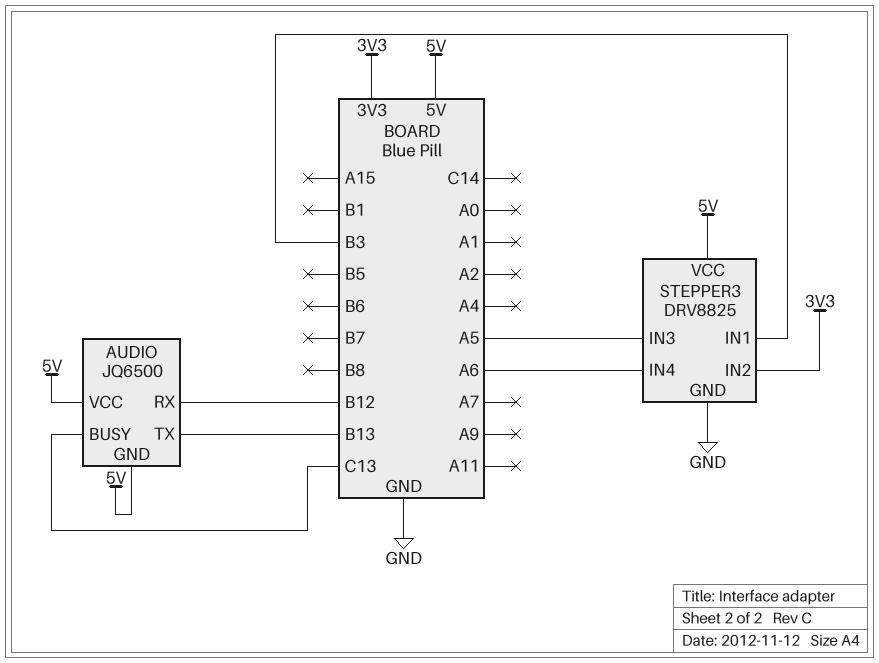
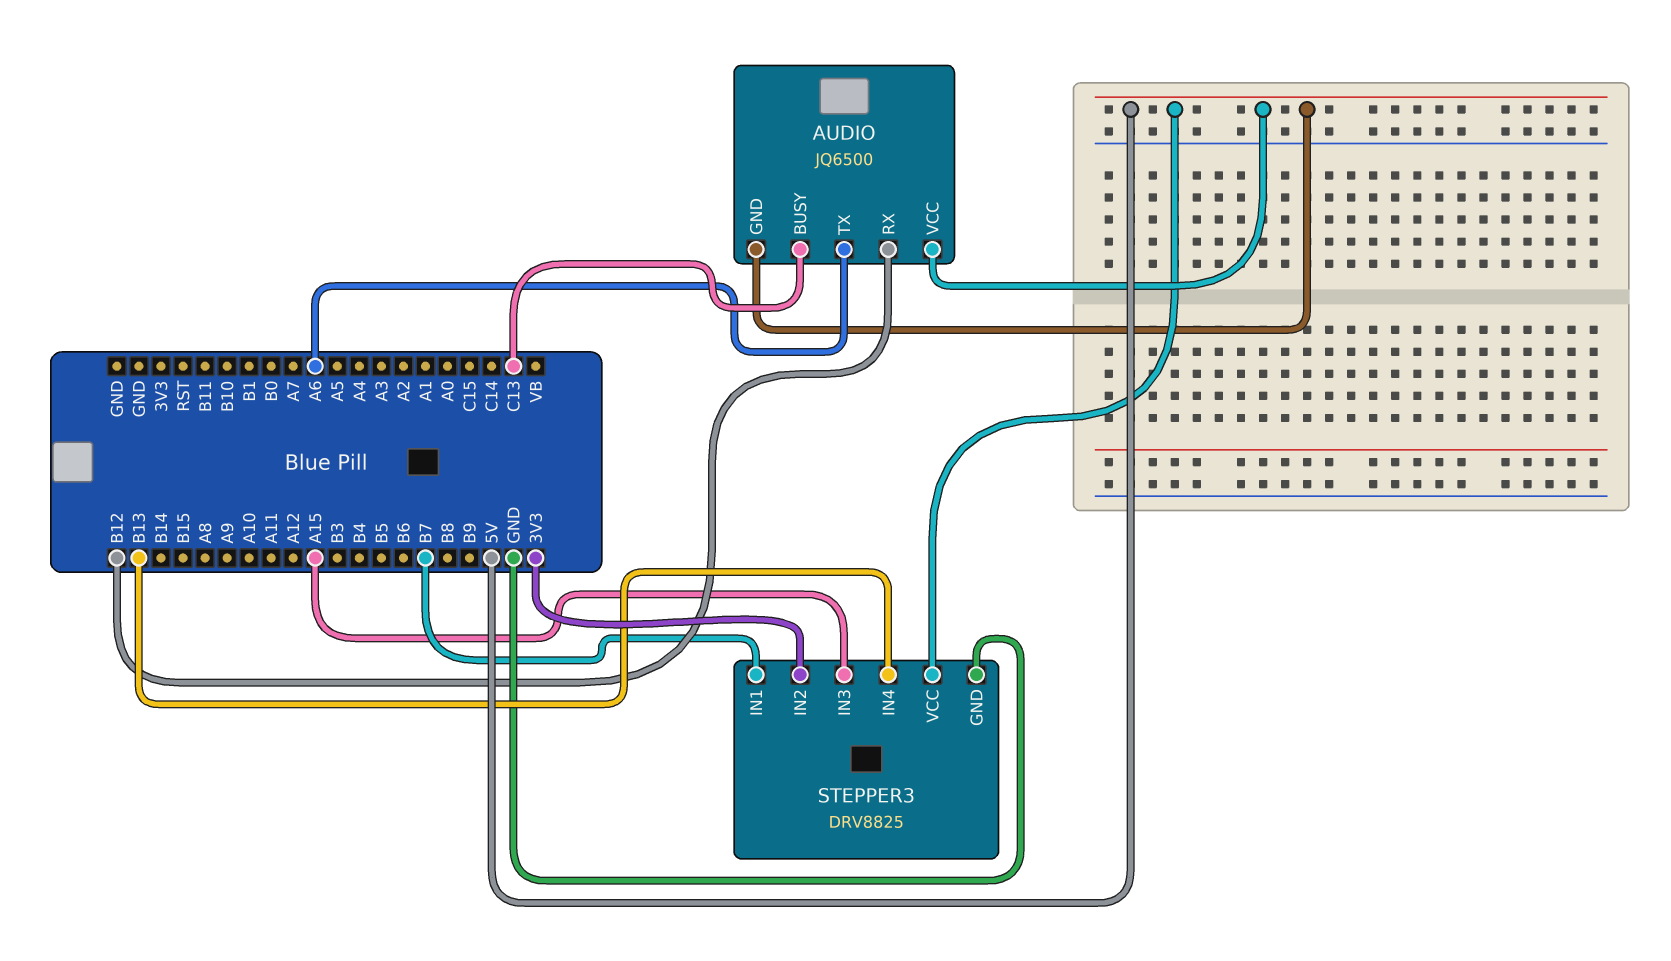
AUDIO pin TX: B13 -> A6
STEPPER3 pin IN1: B3 -> B7
STEPPER3 pin IN3: A5 -> A15
STEPPER3 pin IN4: A6 -> B13

